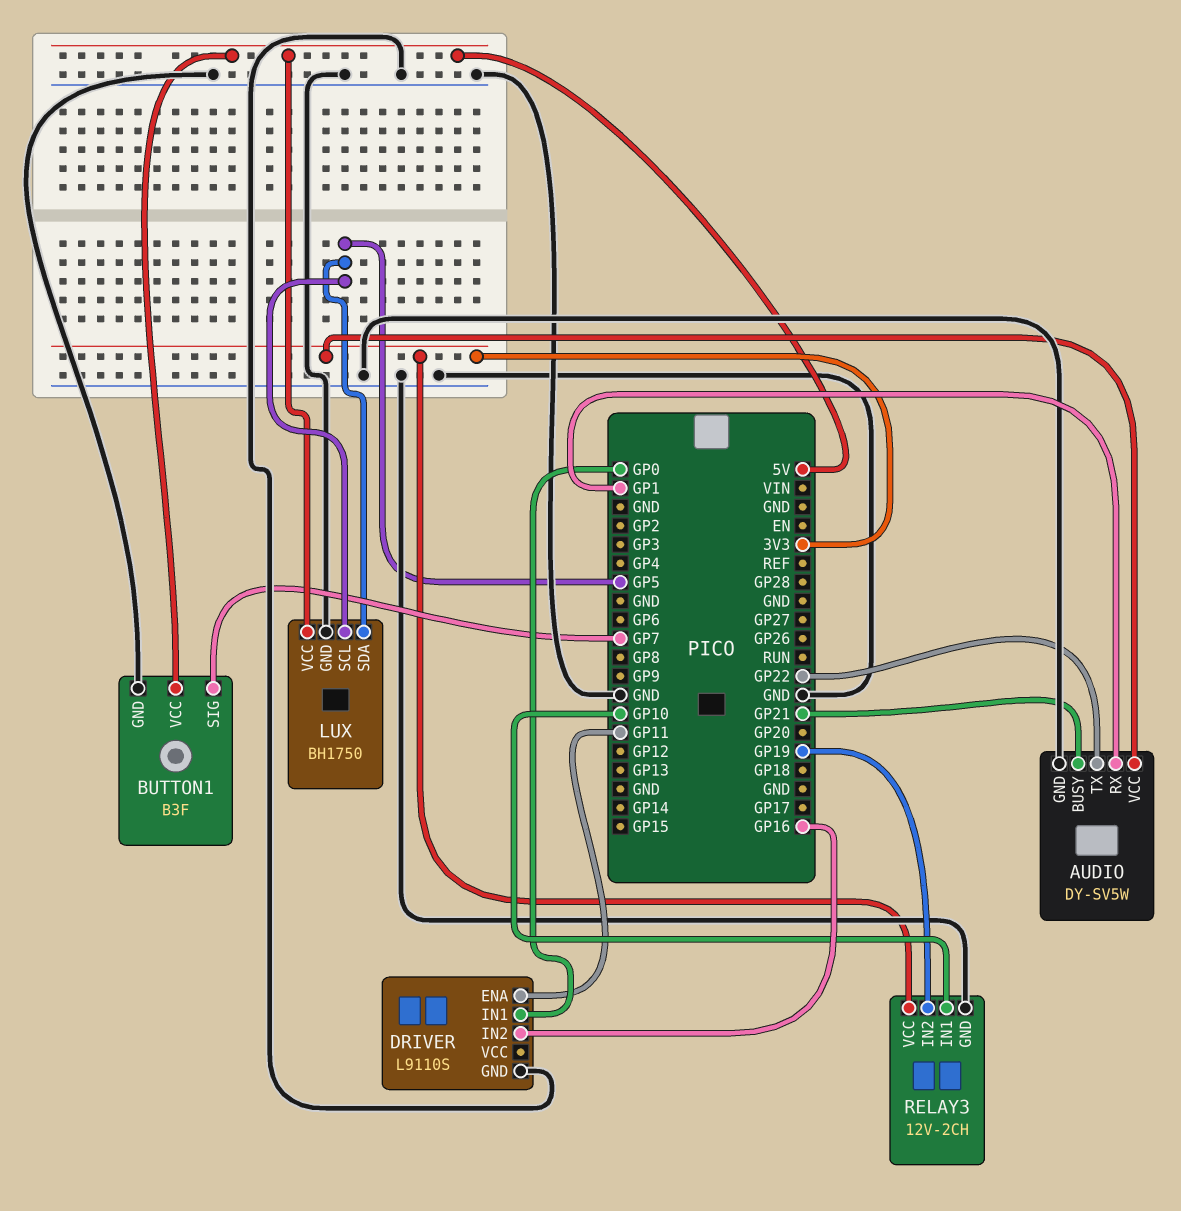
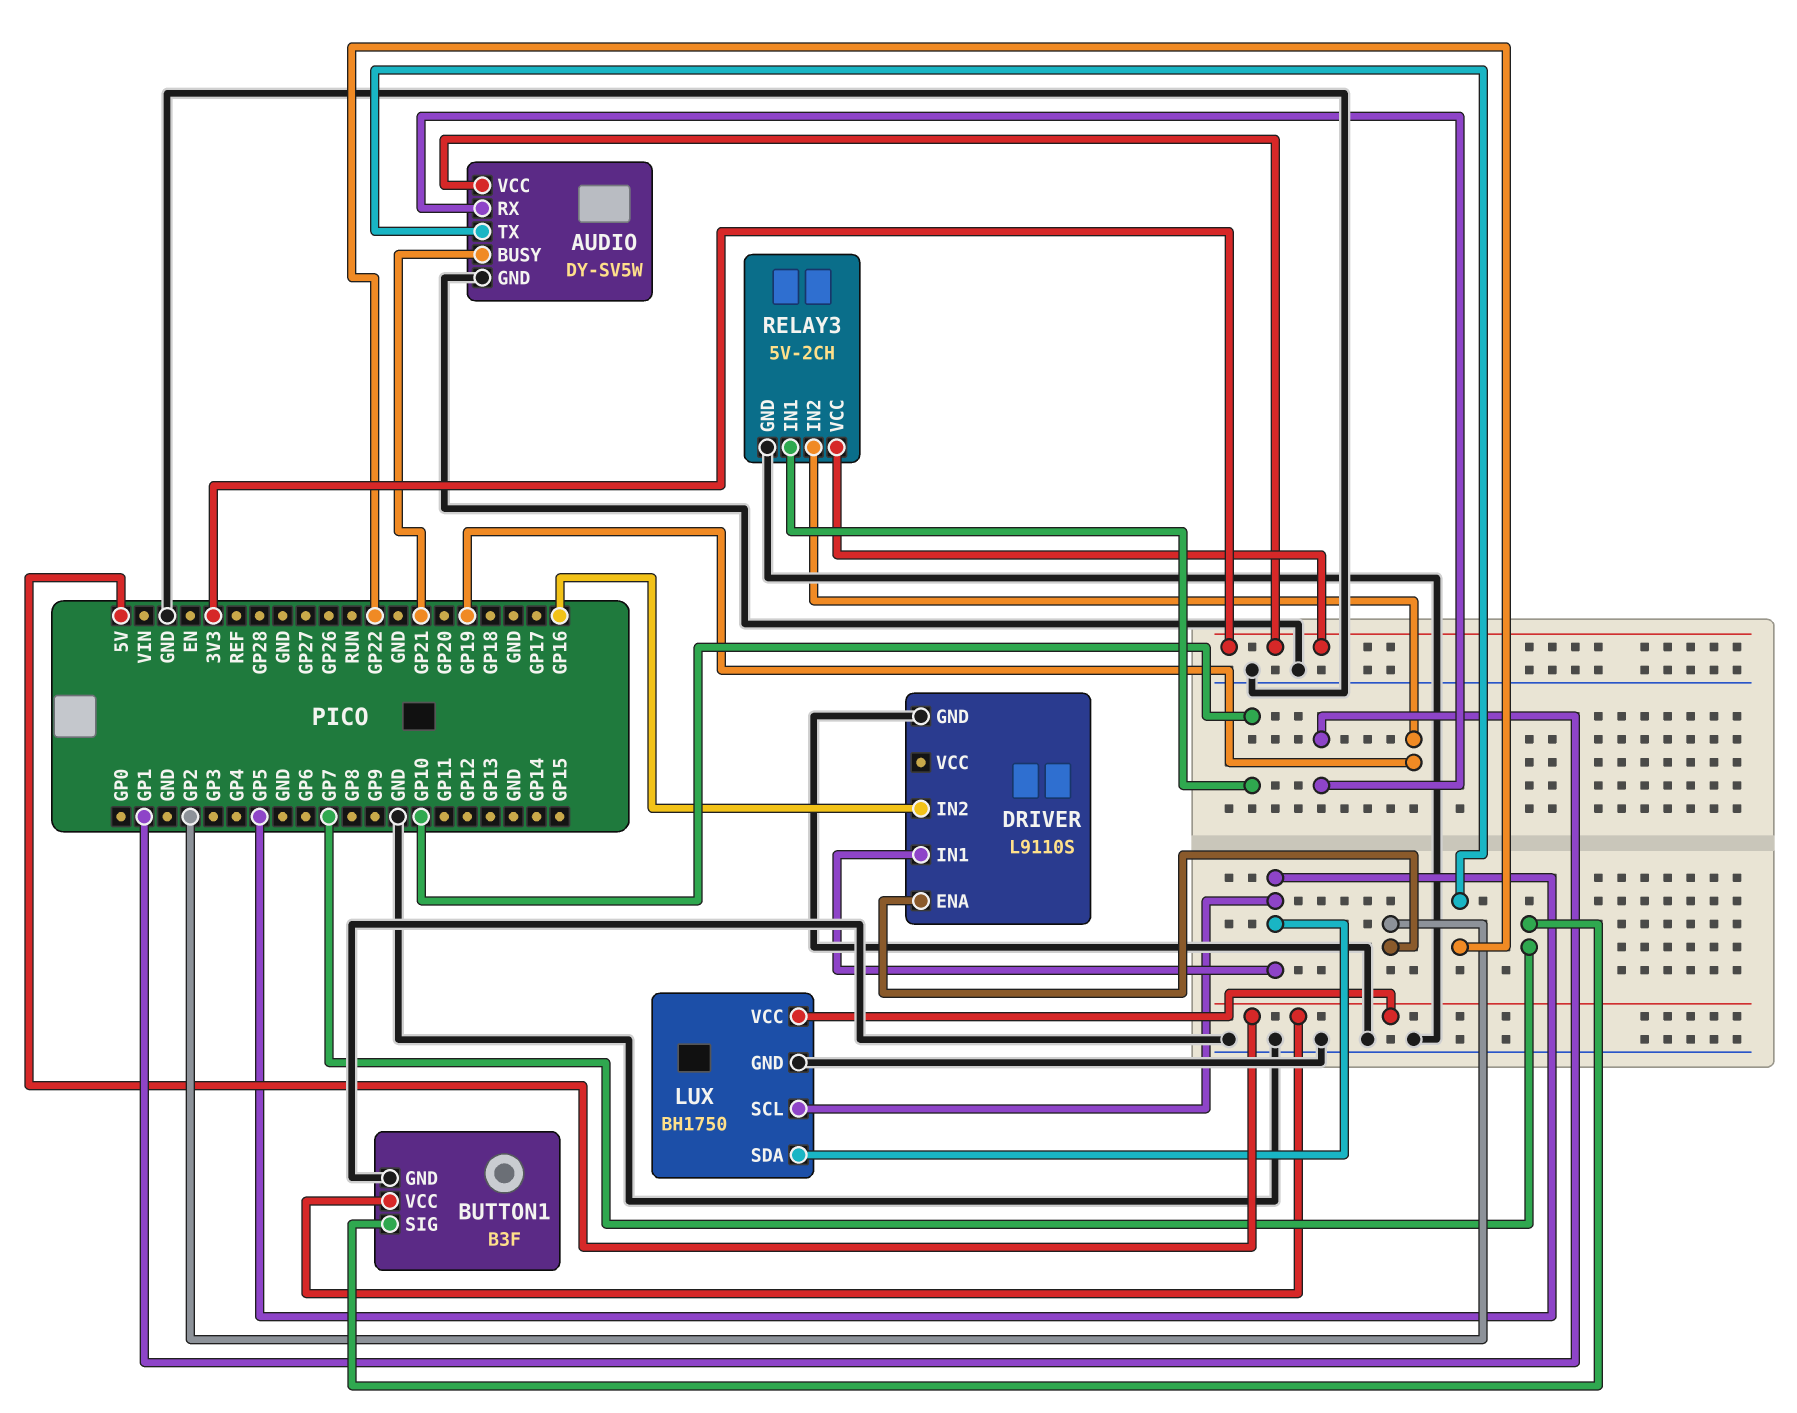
DRIVER pin ENA: GP11 -> GP2
DRIVER pin IN1: GP0 -> GP5
RELAY3: 12V-2CH -> 5V-2CH

